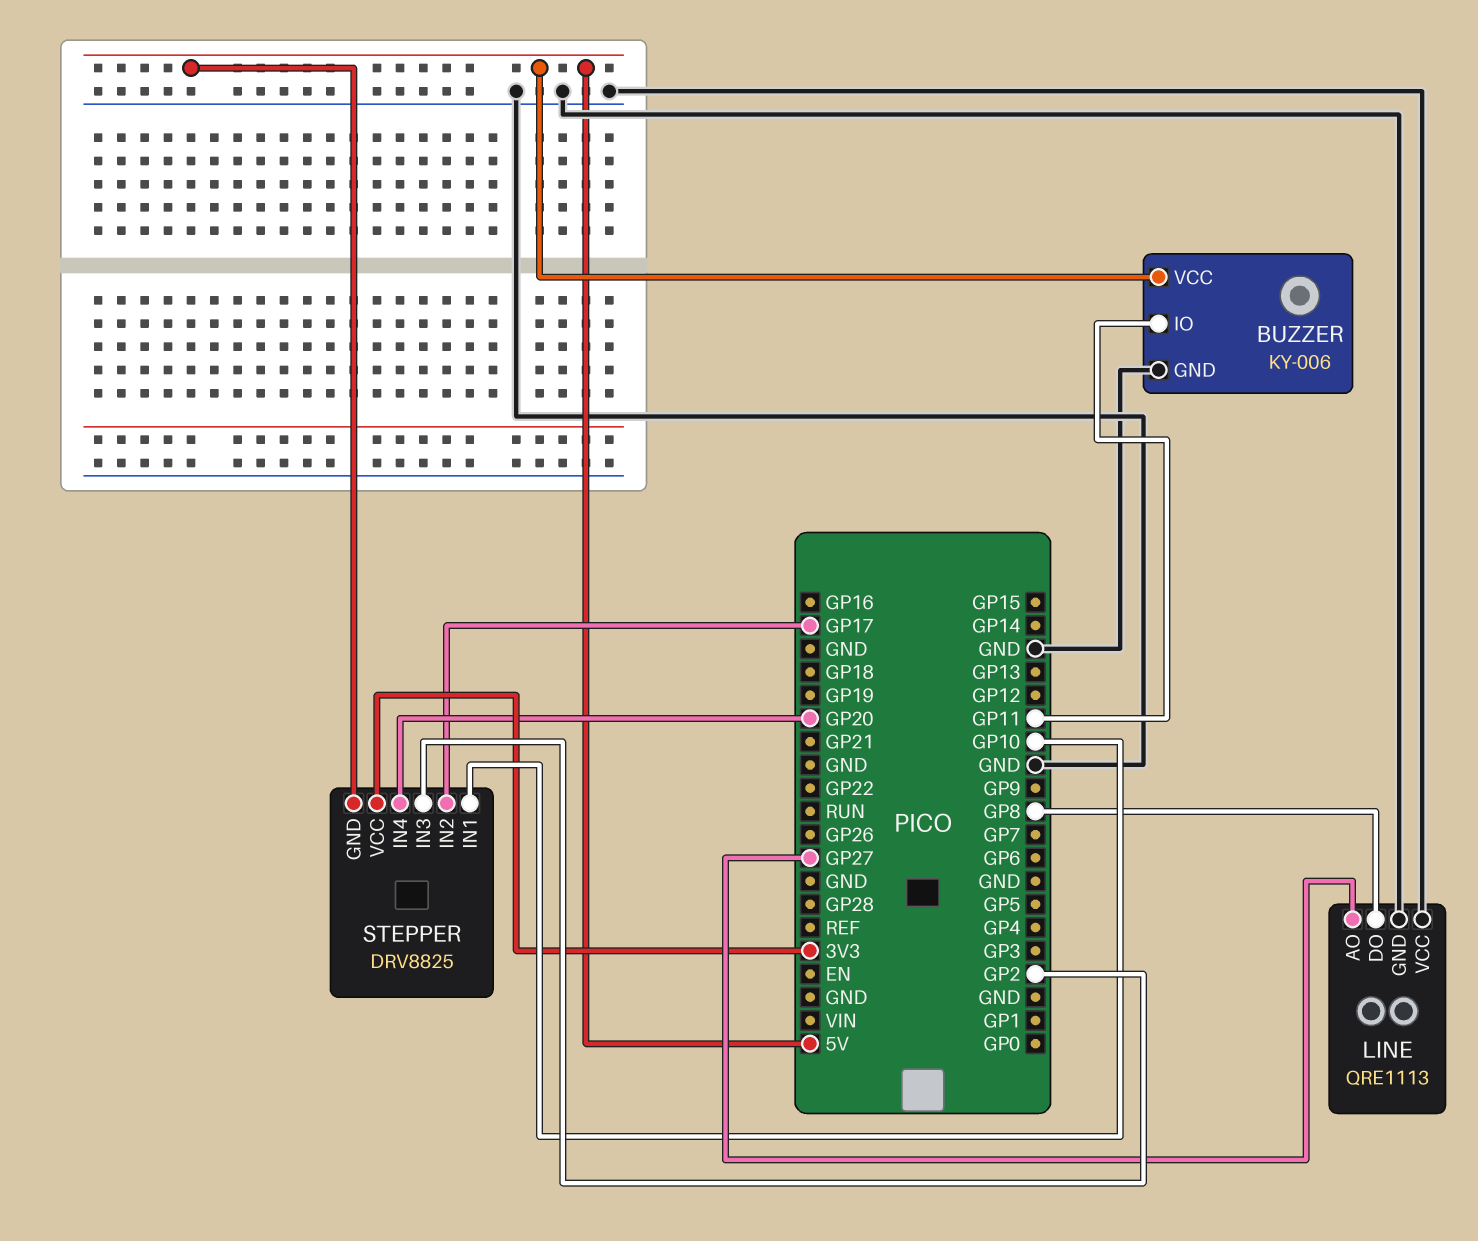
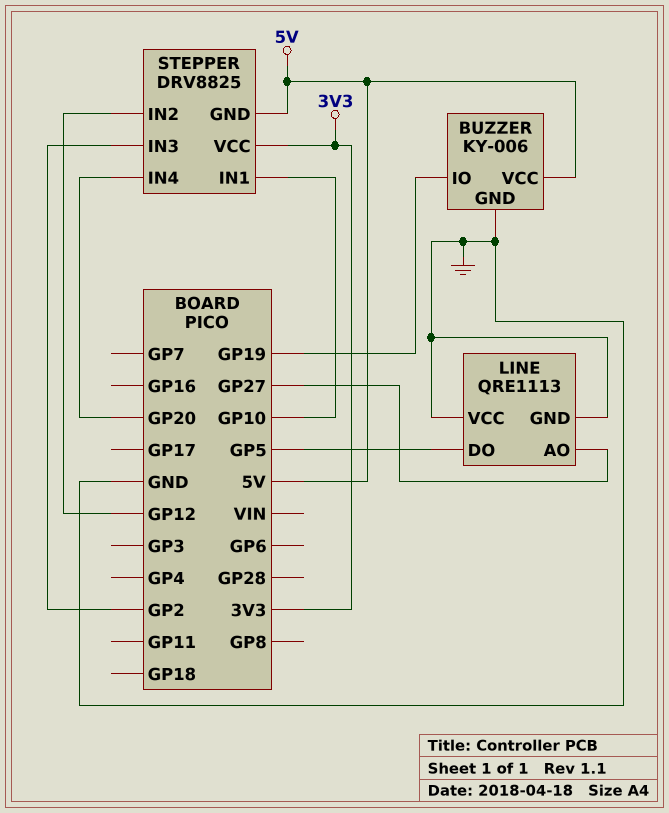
BUZZER pin IO: GP11 -> GP19
LINE pin DO: GP8 -> GP5
STEPPER pin IN2: GP17 -> GP12

